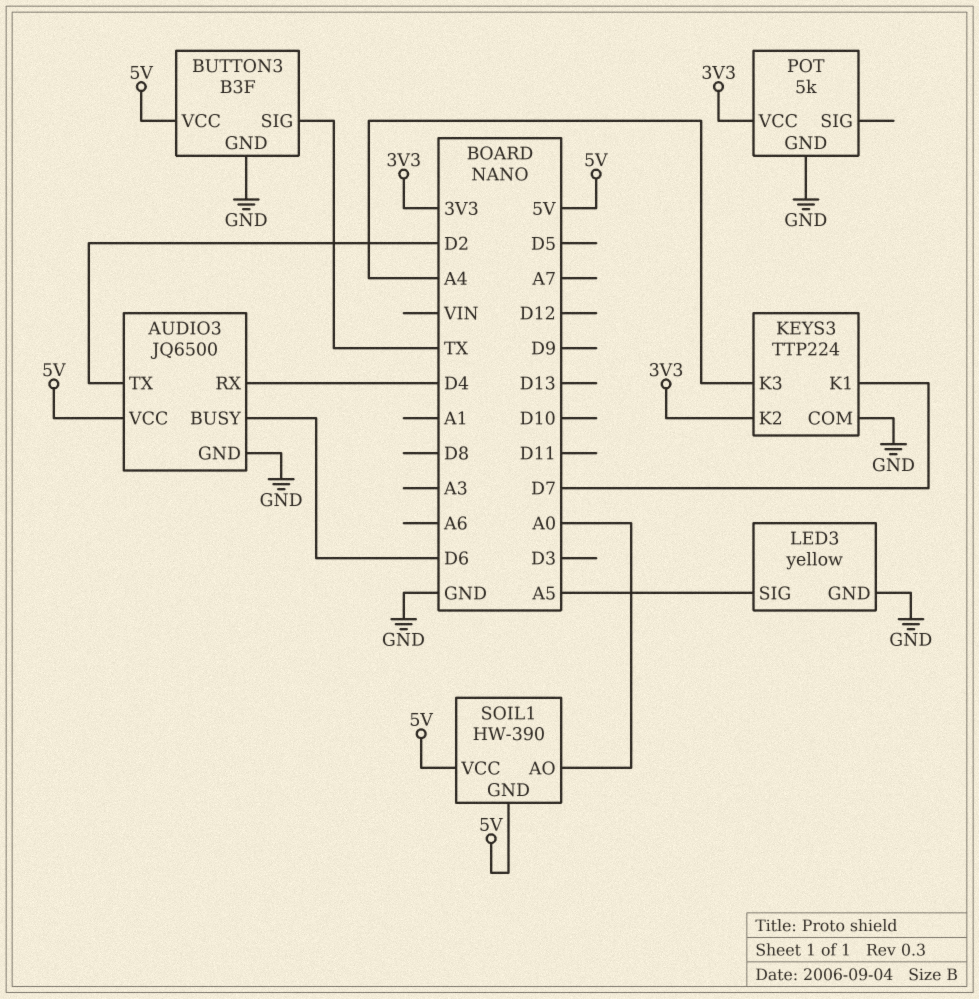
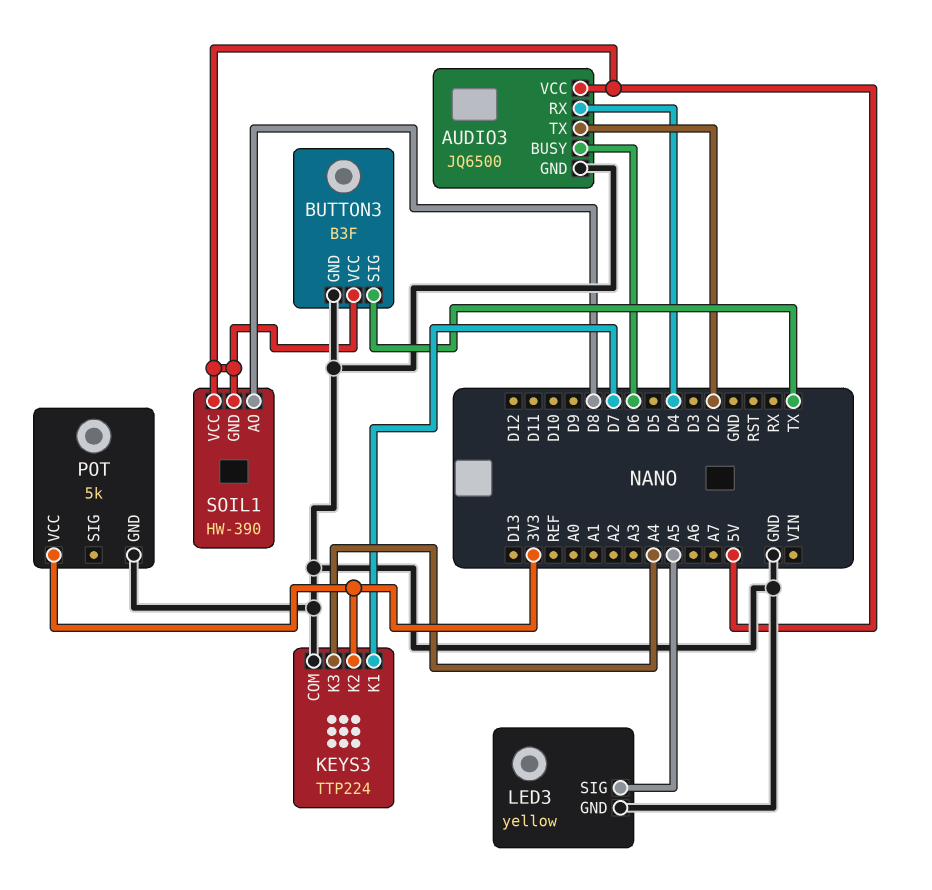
SOIL1 pin AO: A0 -> D8

